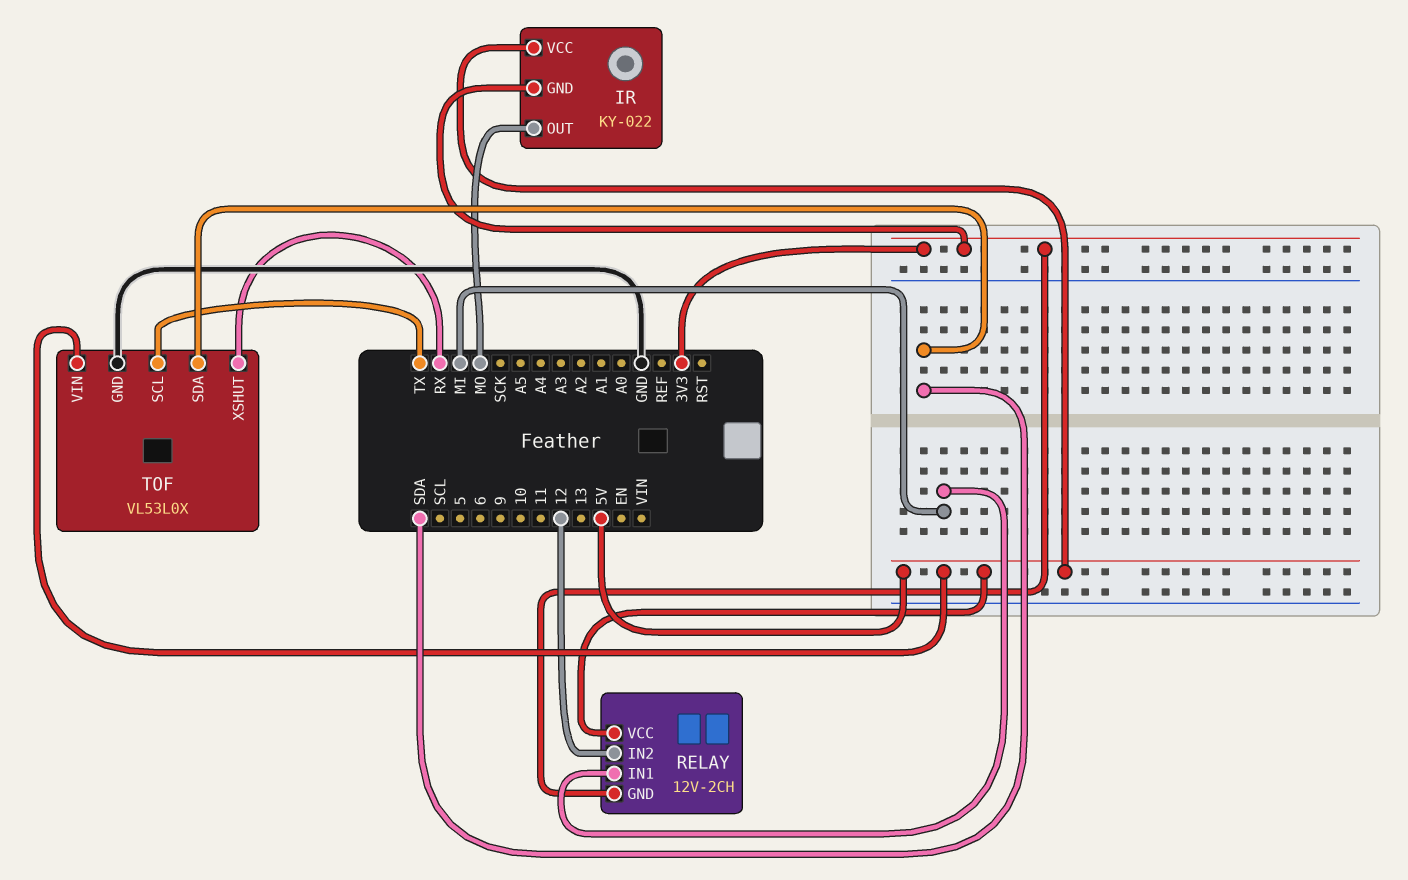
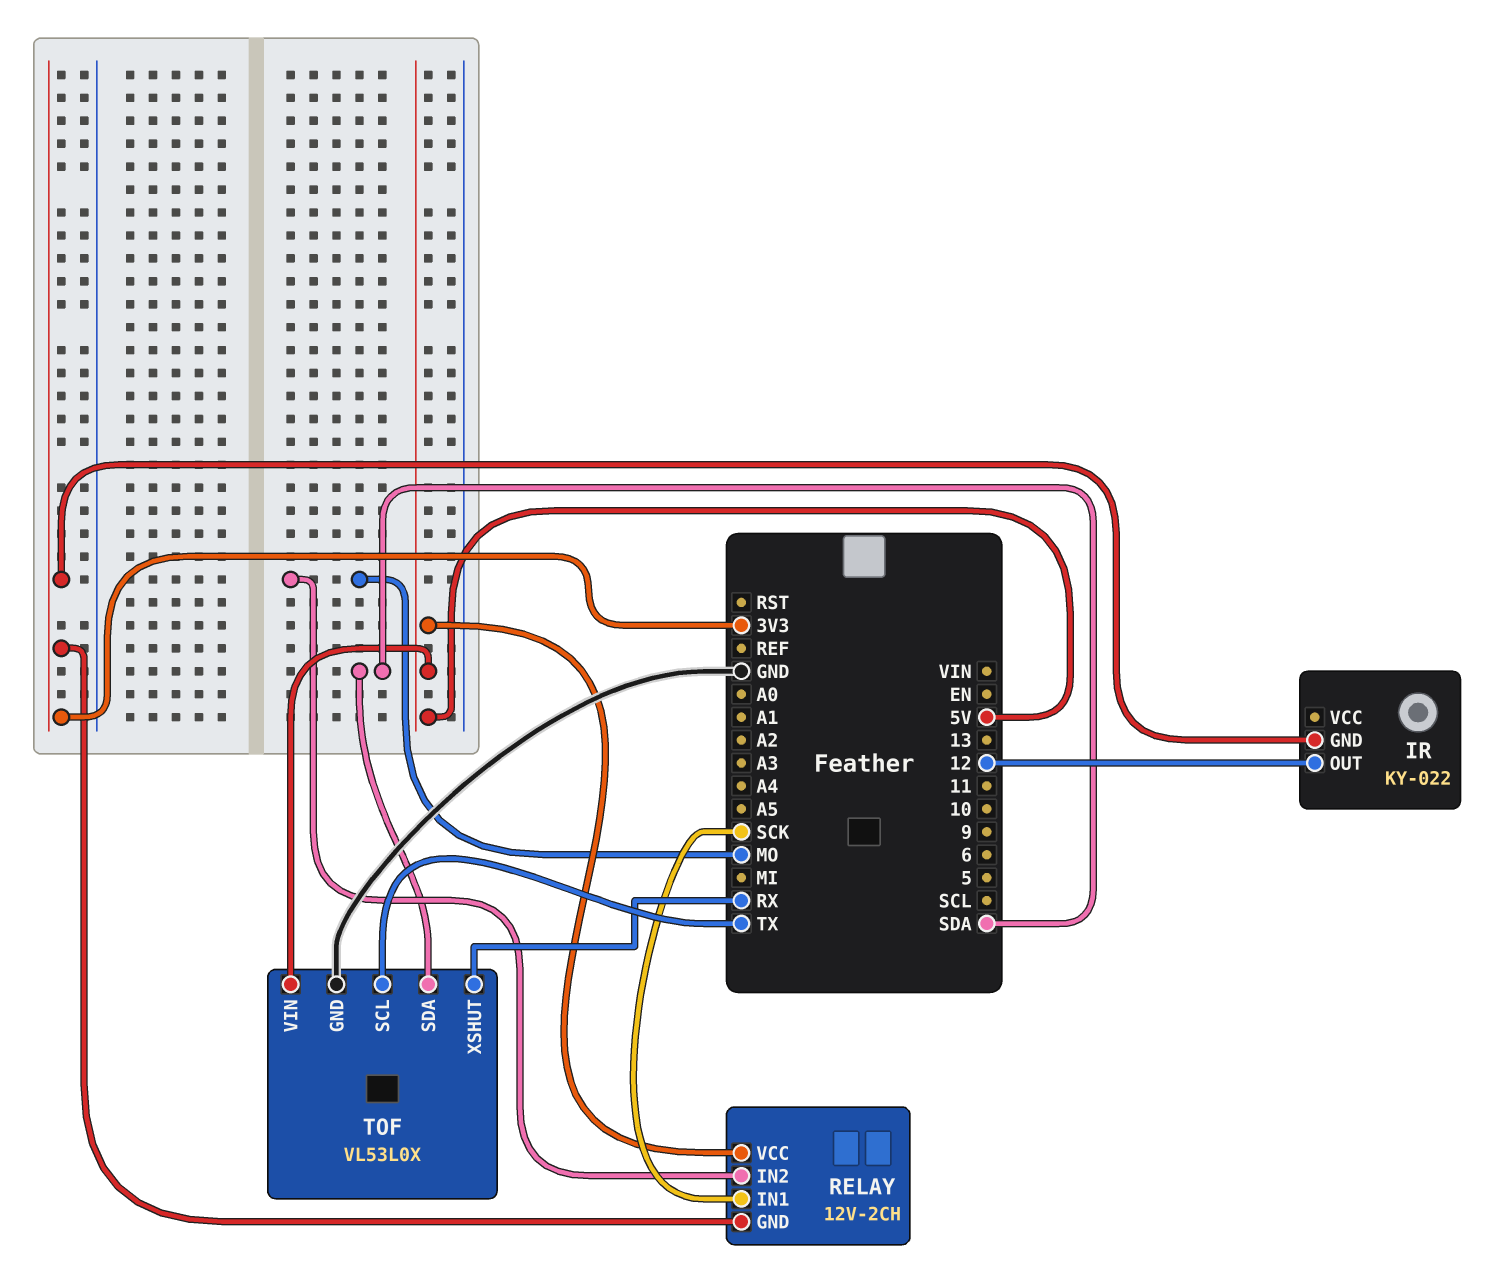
IR pin OUT: MO -> 12
IR pin VCC: 5V -> none
RELAY pin IN1: MI -> SCK
RELAY pin IN2: 12 -> MO

